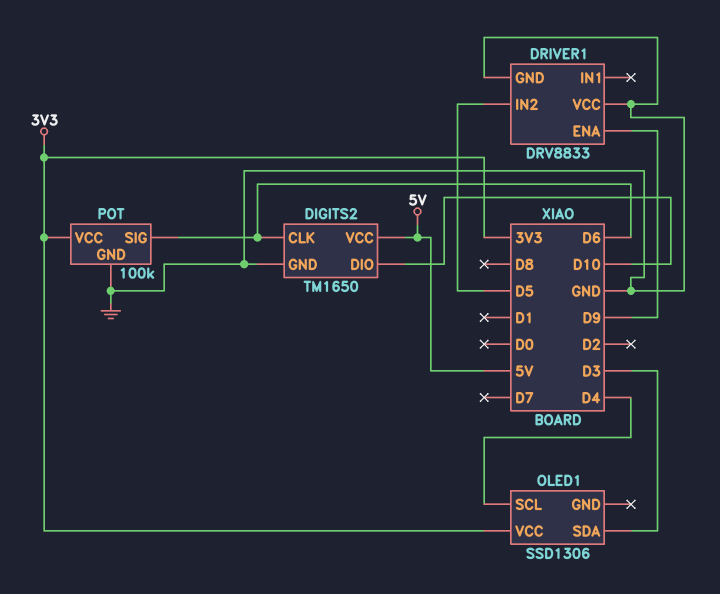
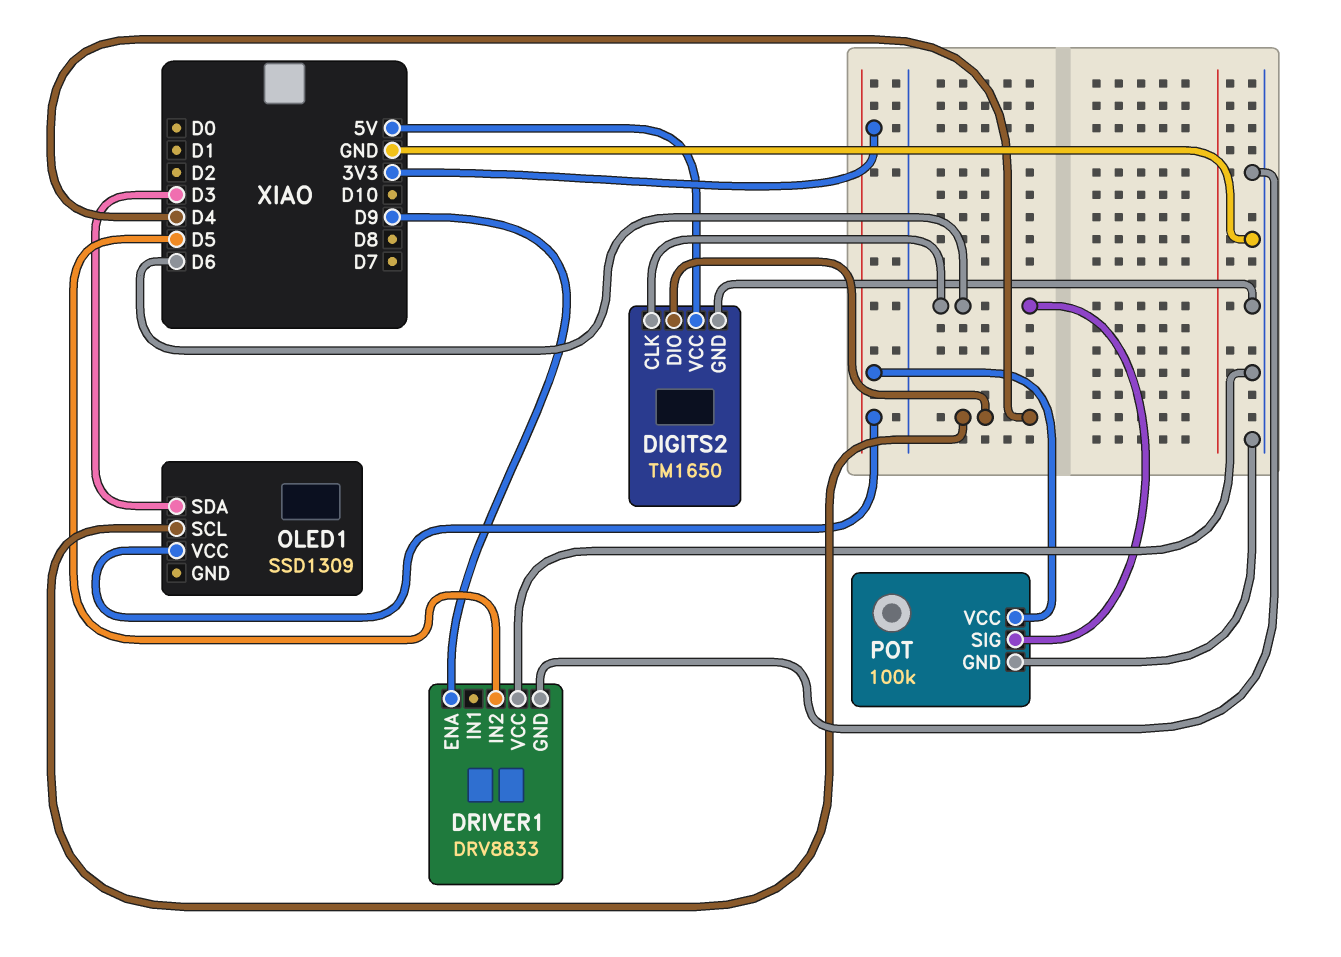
DIGITS2 pin DIO: D10 -> D4
OLED1: SSD1306 -> SSD1309

